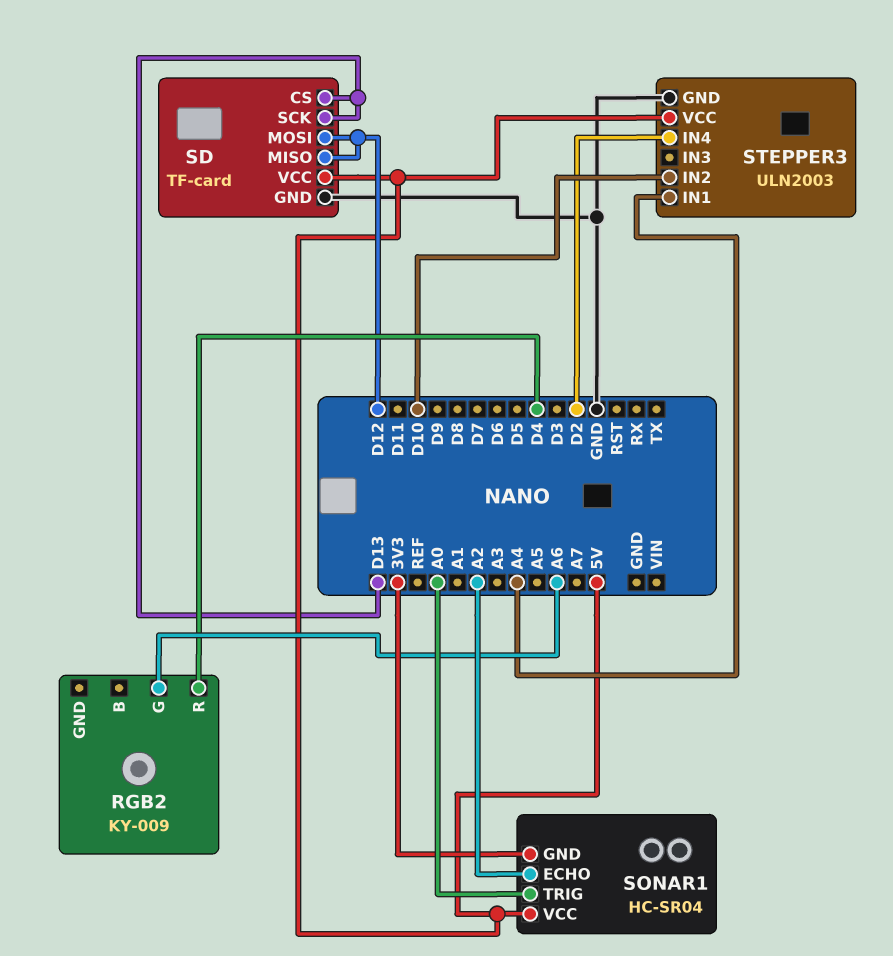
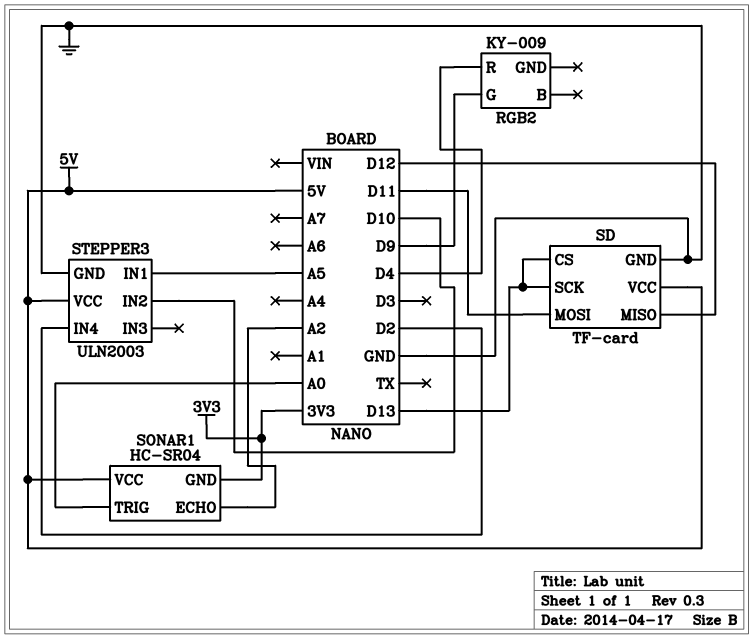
RGB2 pin G: A6 -> D9
SD pin MOSI: D12 -> D11
STEPPER3 pin IN1: A4 -> A5

